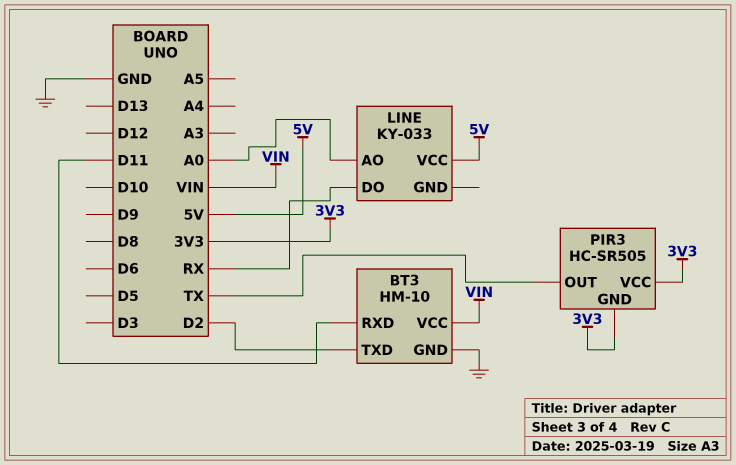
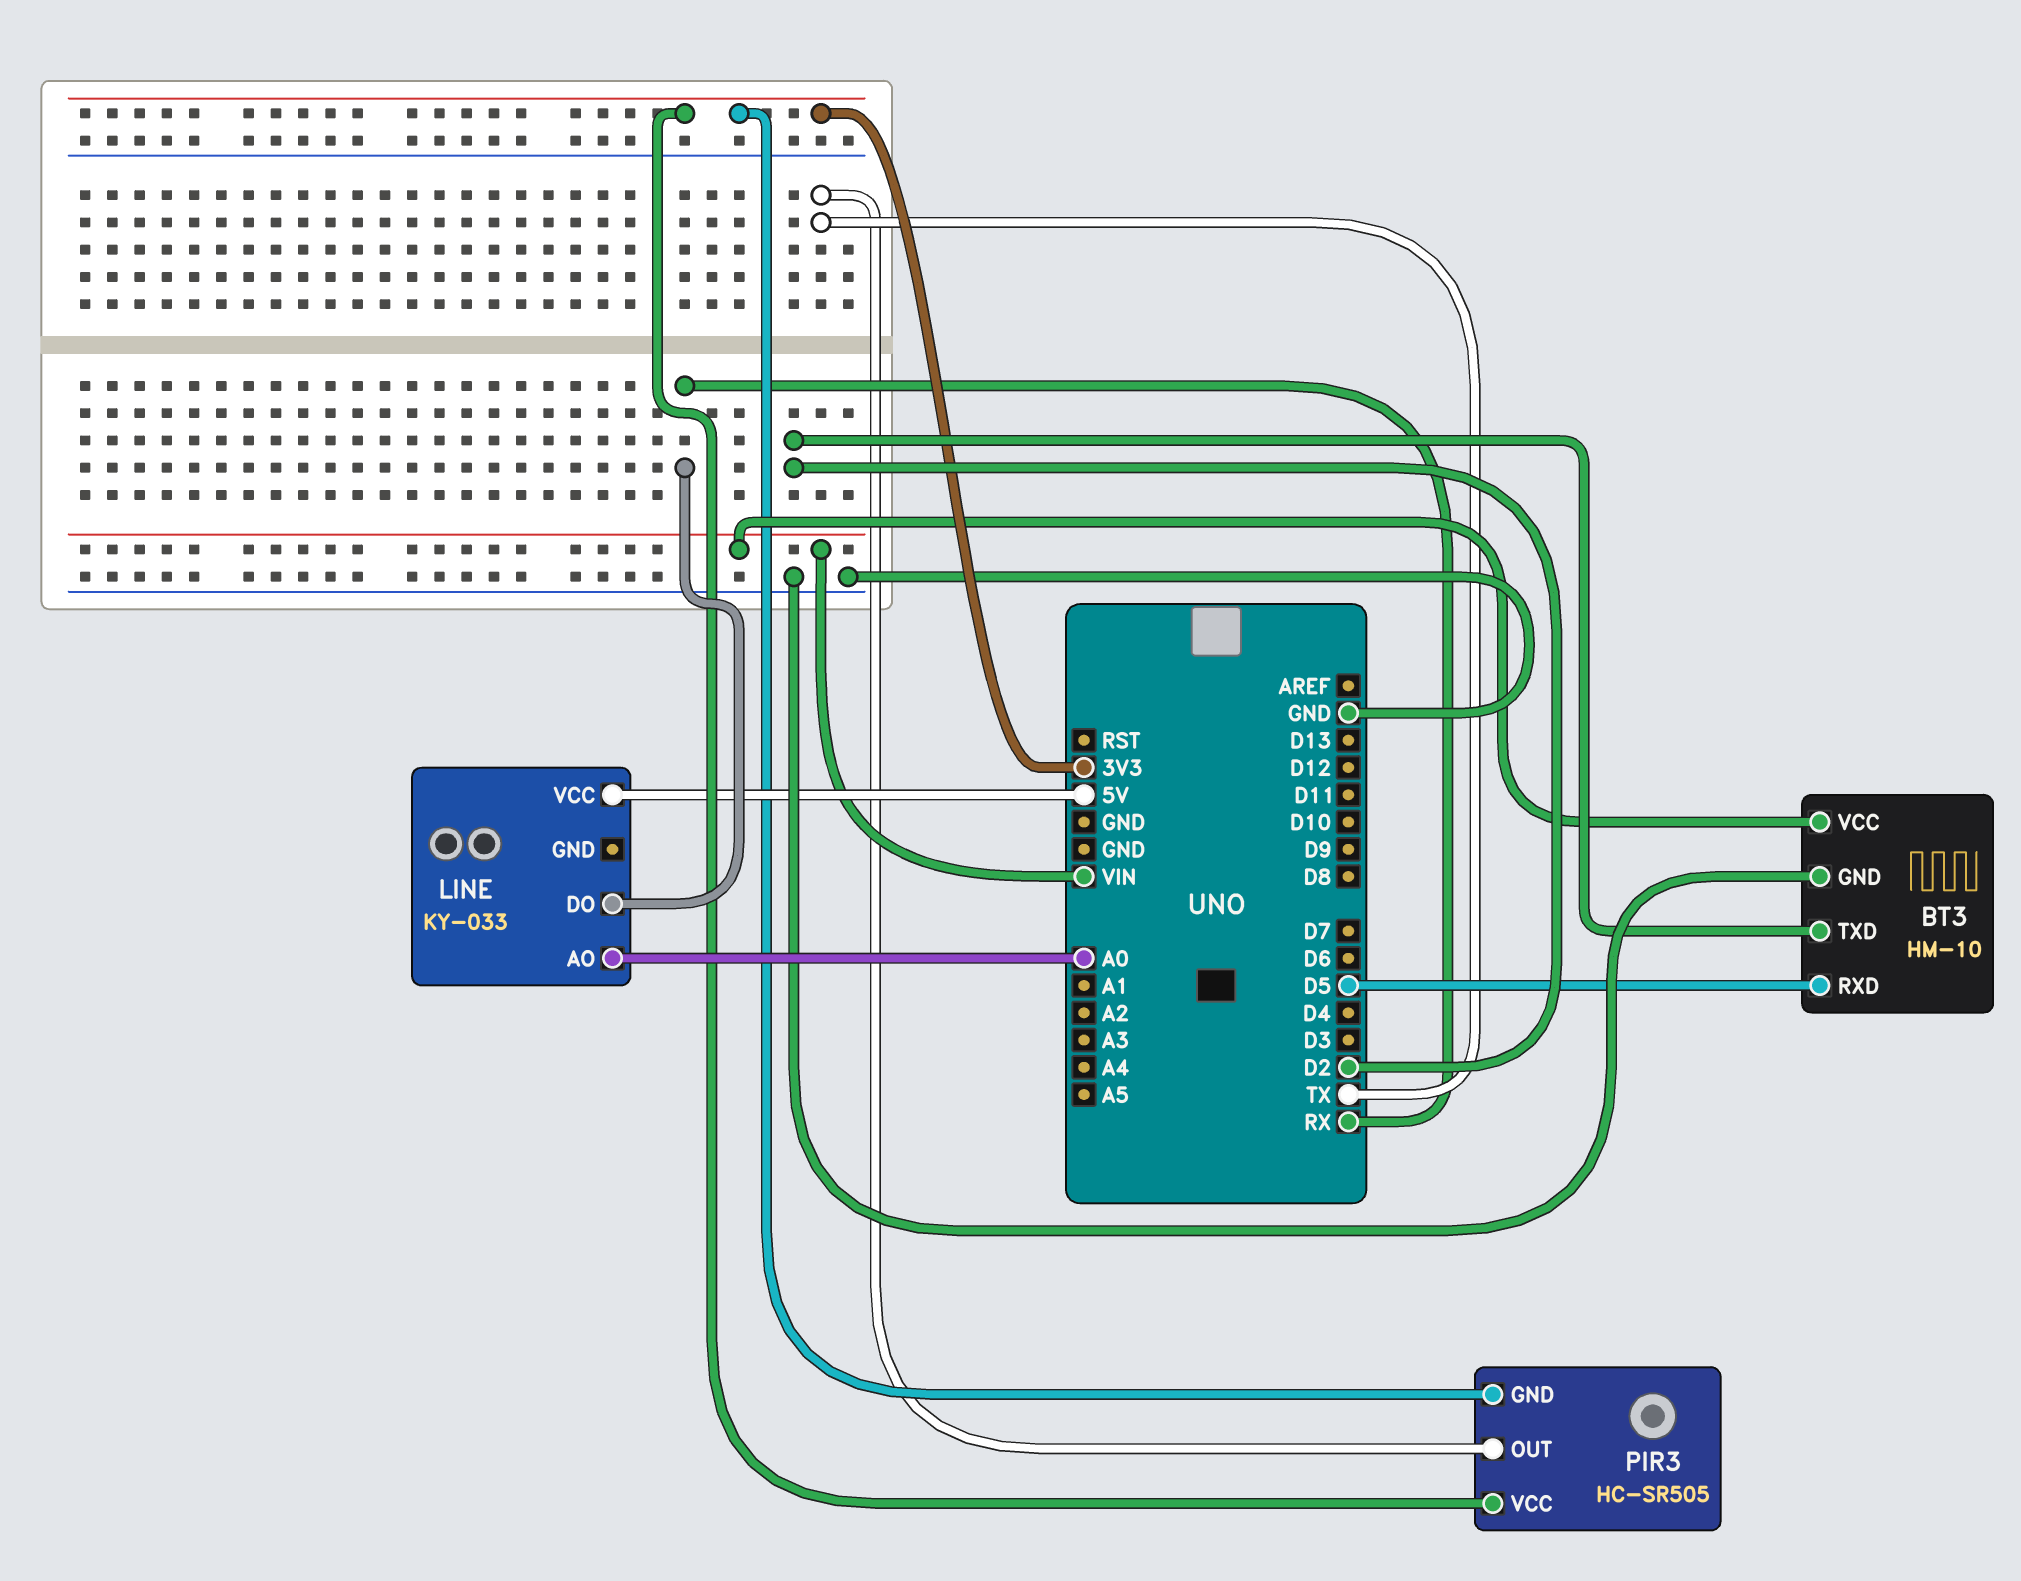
BT3 pin RXD: D11 -> D5

